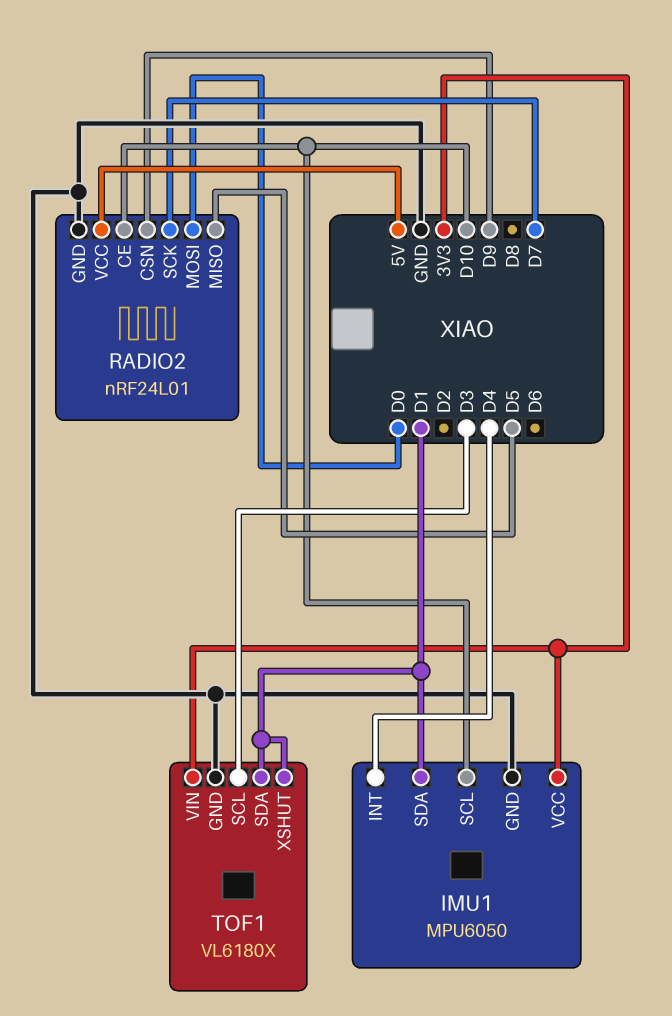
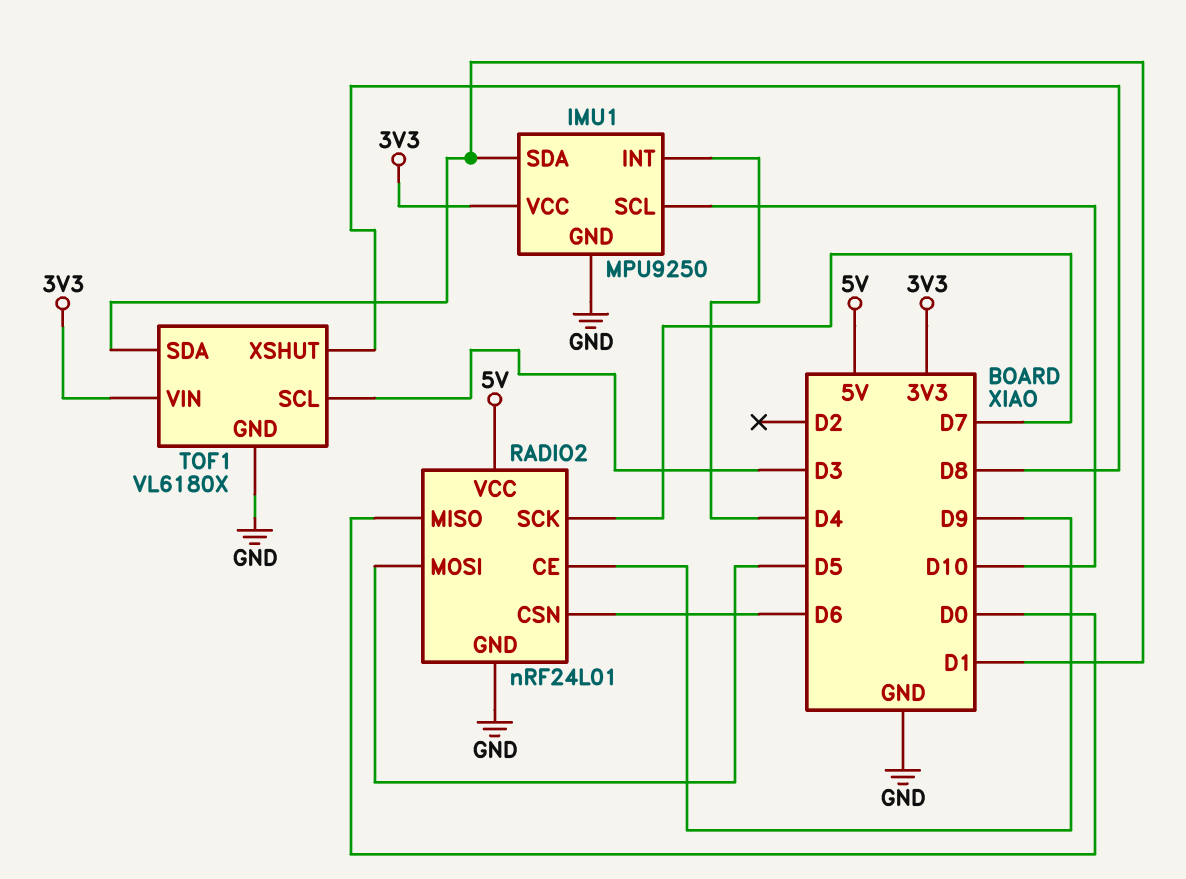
IMU1: MPU6050 -> MPU9250
RADIO2 pin CE: D10 -> D9
RADIO2 pin CSN: D9 -> D6
RADIO2 pin MISO: D5 -> D0
RADIO2 pin MOSI: D0 -> D5
TOF1 pin XSHUT: D1 -> D8

